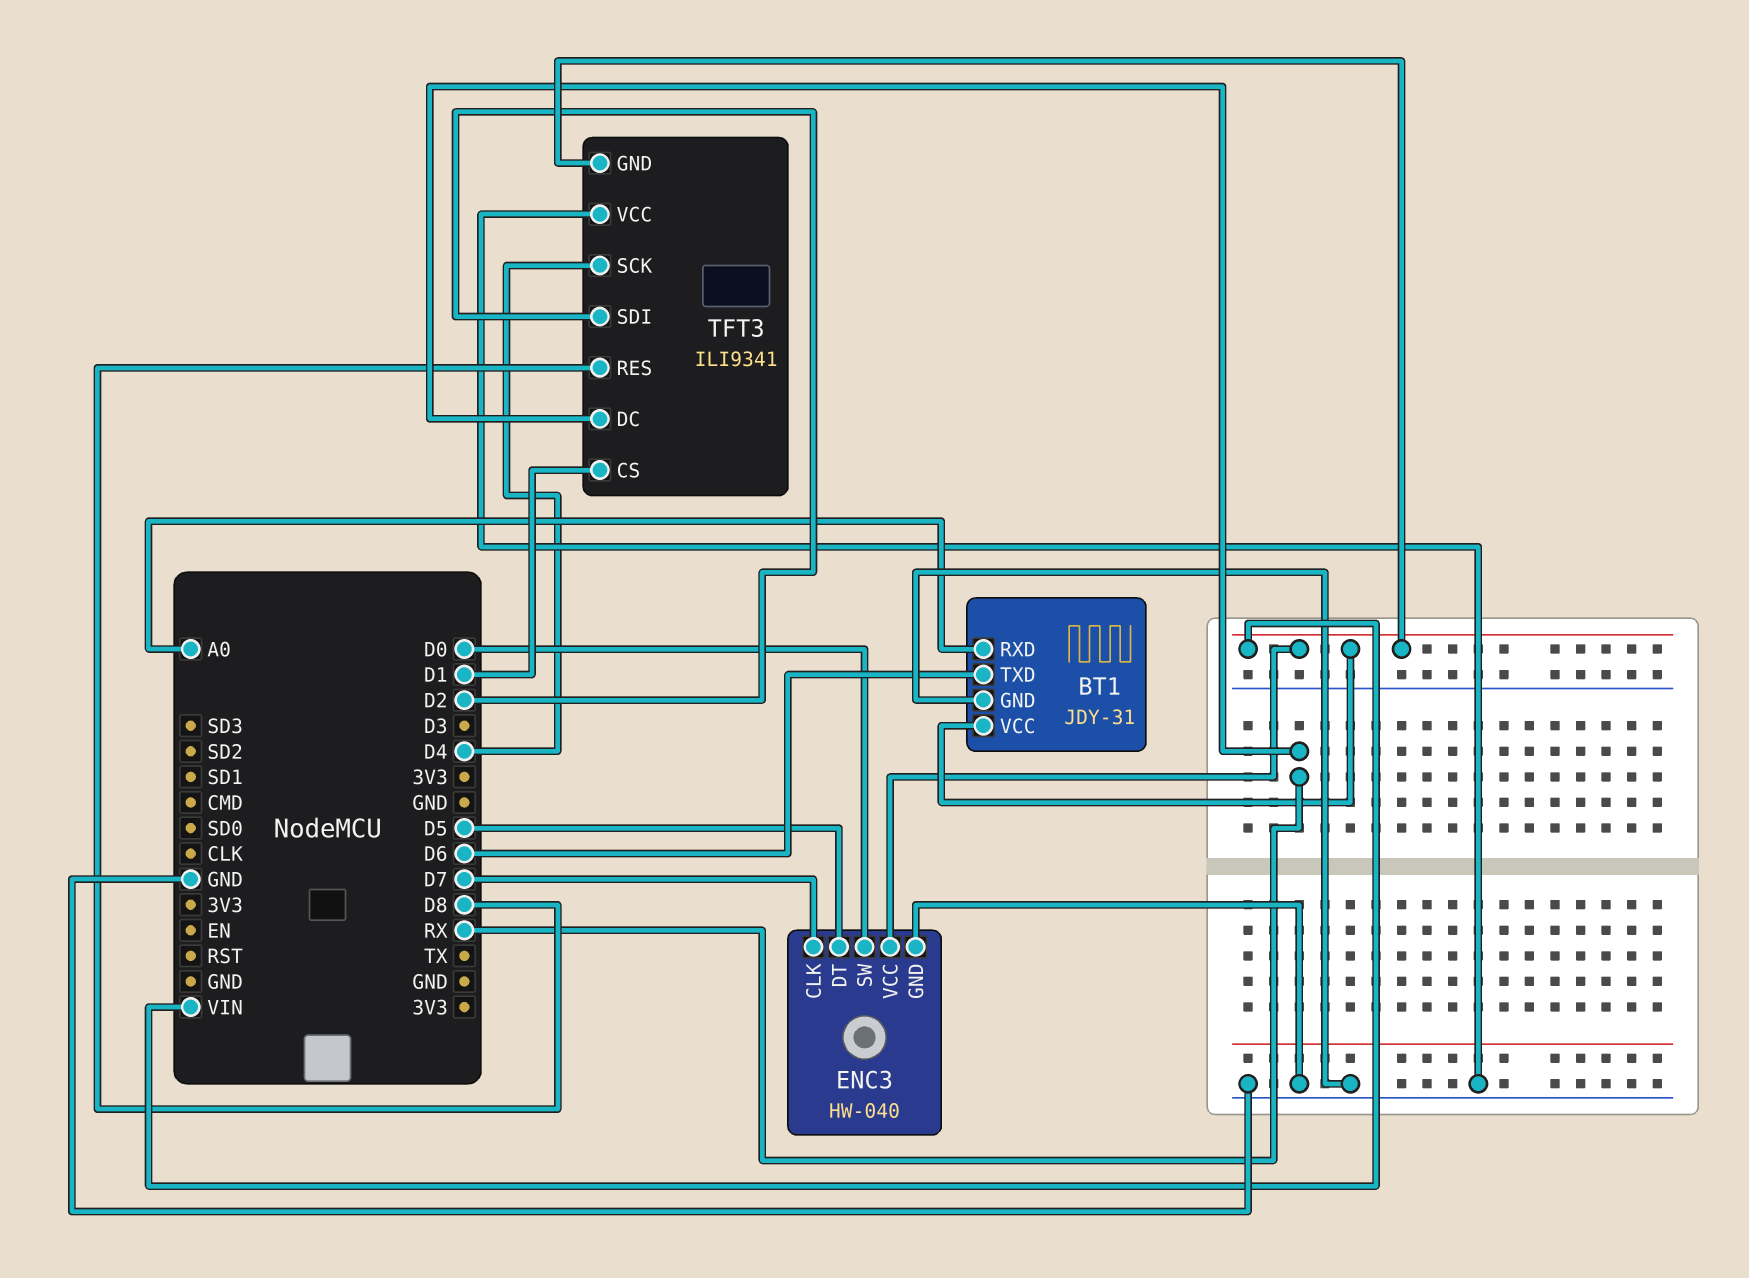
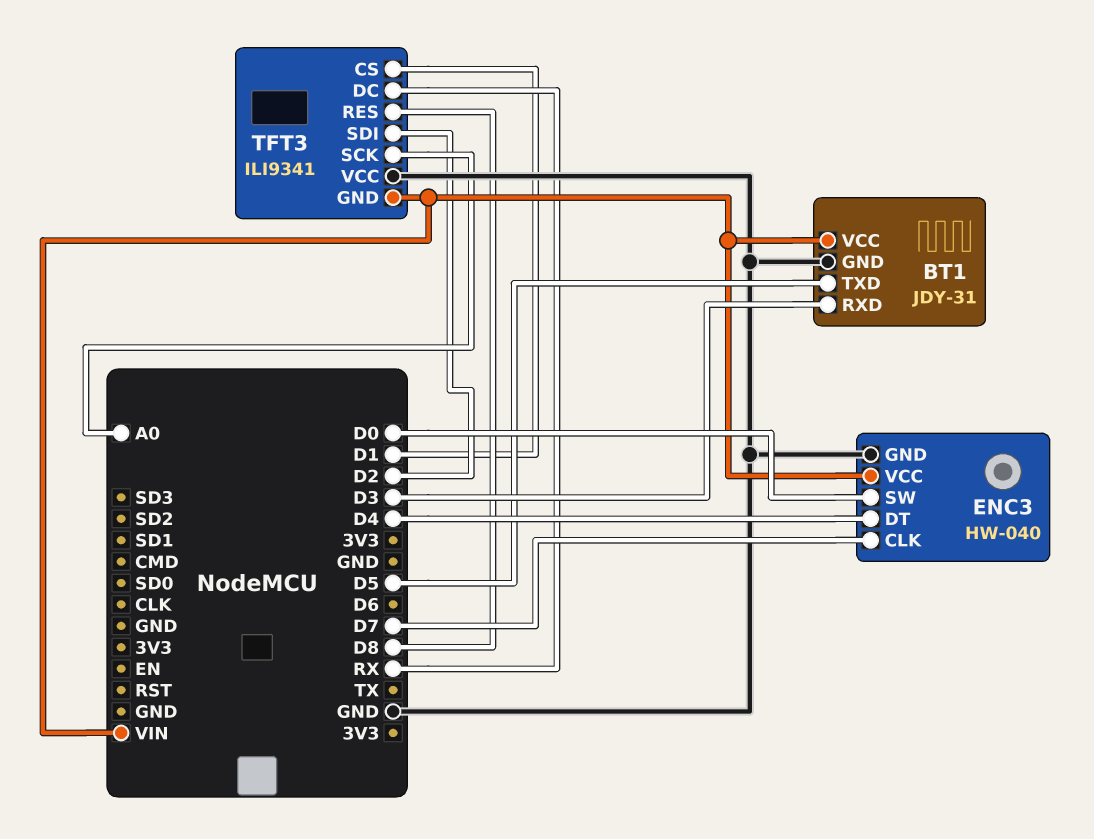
BT1 pin RXD: A0 -> D3
BT1 pin TXD: D6 -> D5
ENC3 pin DT: D5 -> D4
TFT3 pin SCK: D4 -> A0

